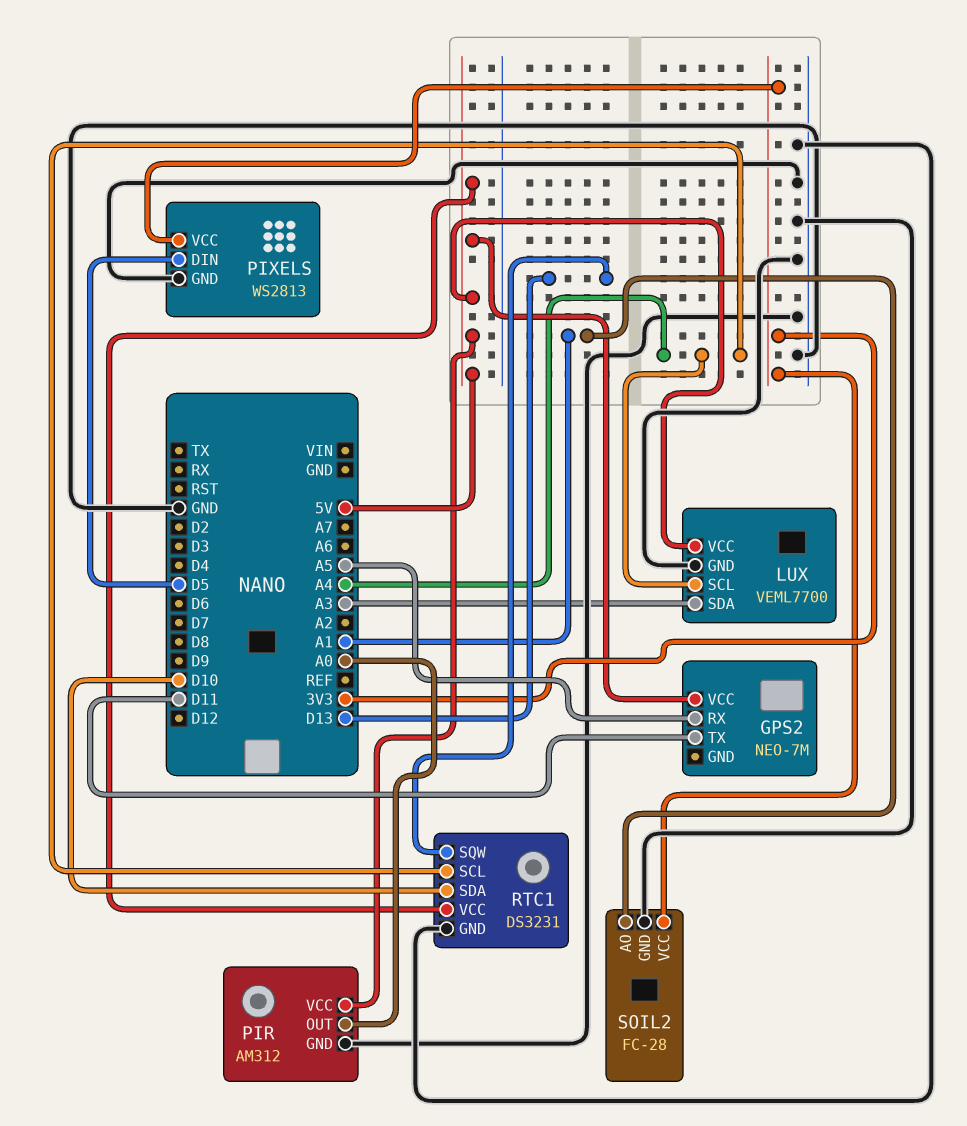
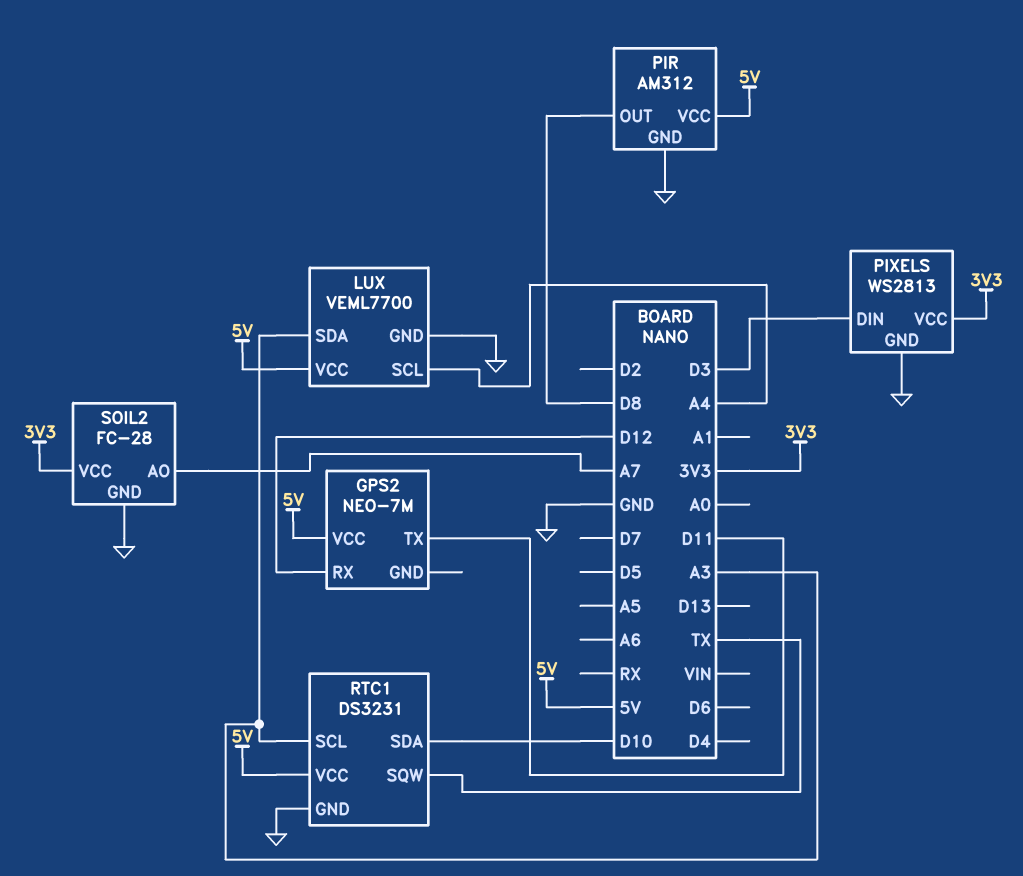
GPS2 pin RX: A5 -> D12
PIR pin OUT: A0 -> D8
PIXELS pin DIN: D5 -> D3
RTC1 pin SCL: A4 -> A3
RTC1 pin SQW: D13 -> TX
SOIL2 pin AO: A1 -> A7

